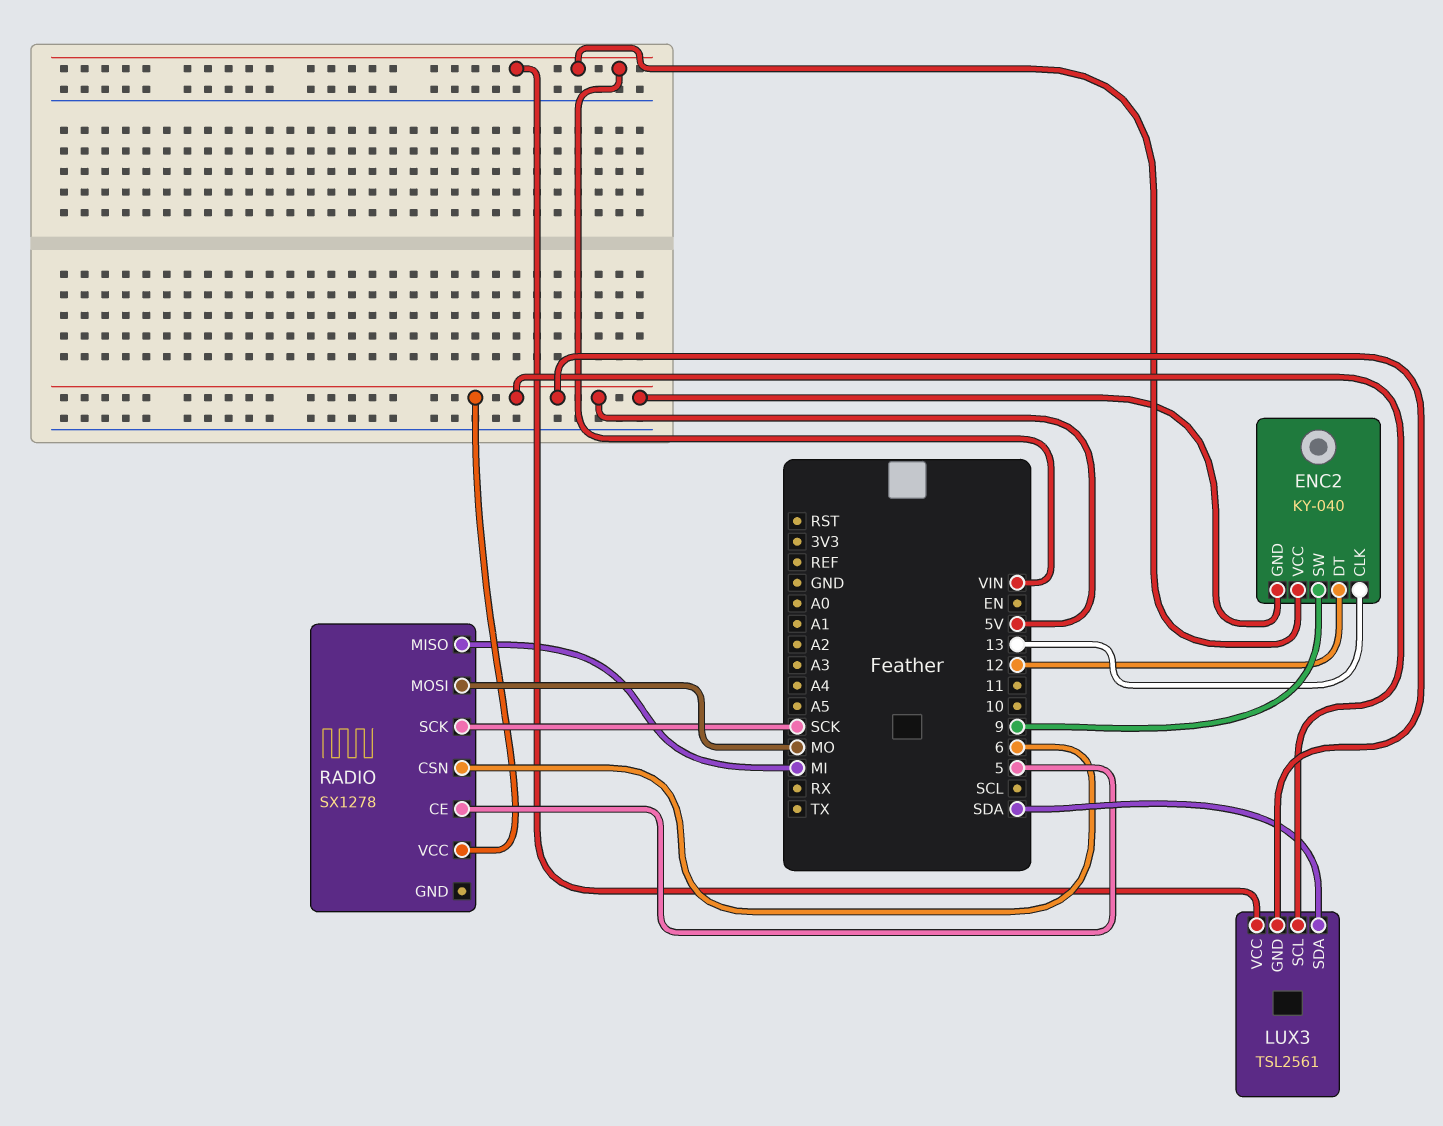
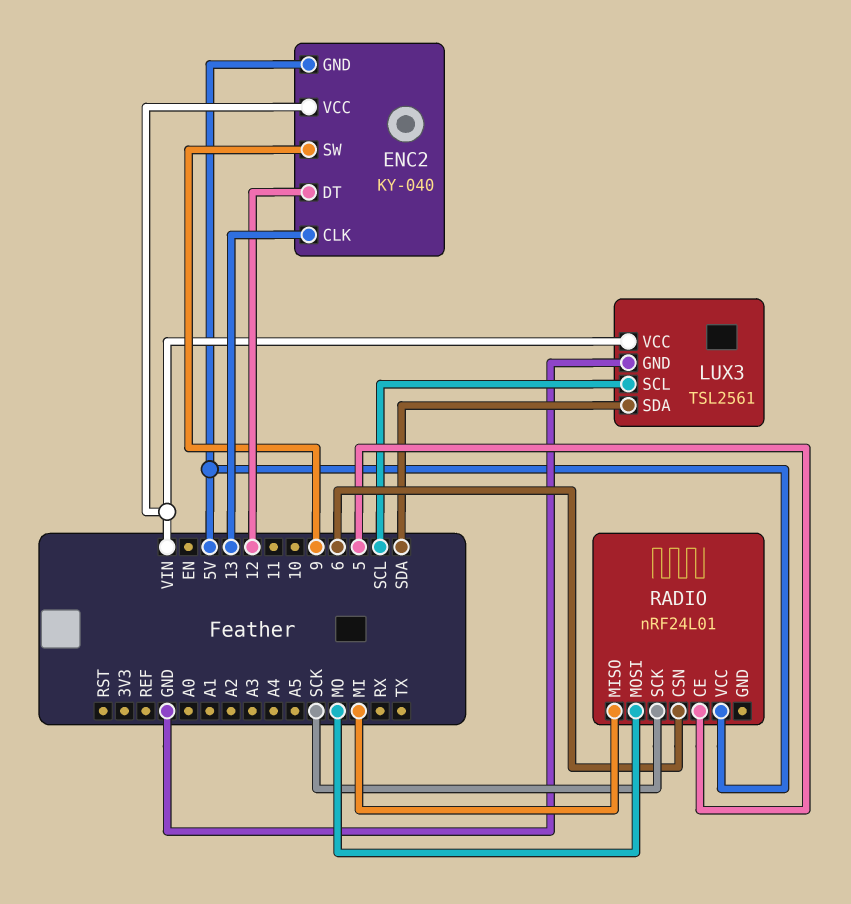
LUX3 pin GND: 5V -> GND
LUX3 pin SCL: 5V -> SCL
RADIO: SX1278 -> nRF24L01

